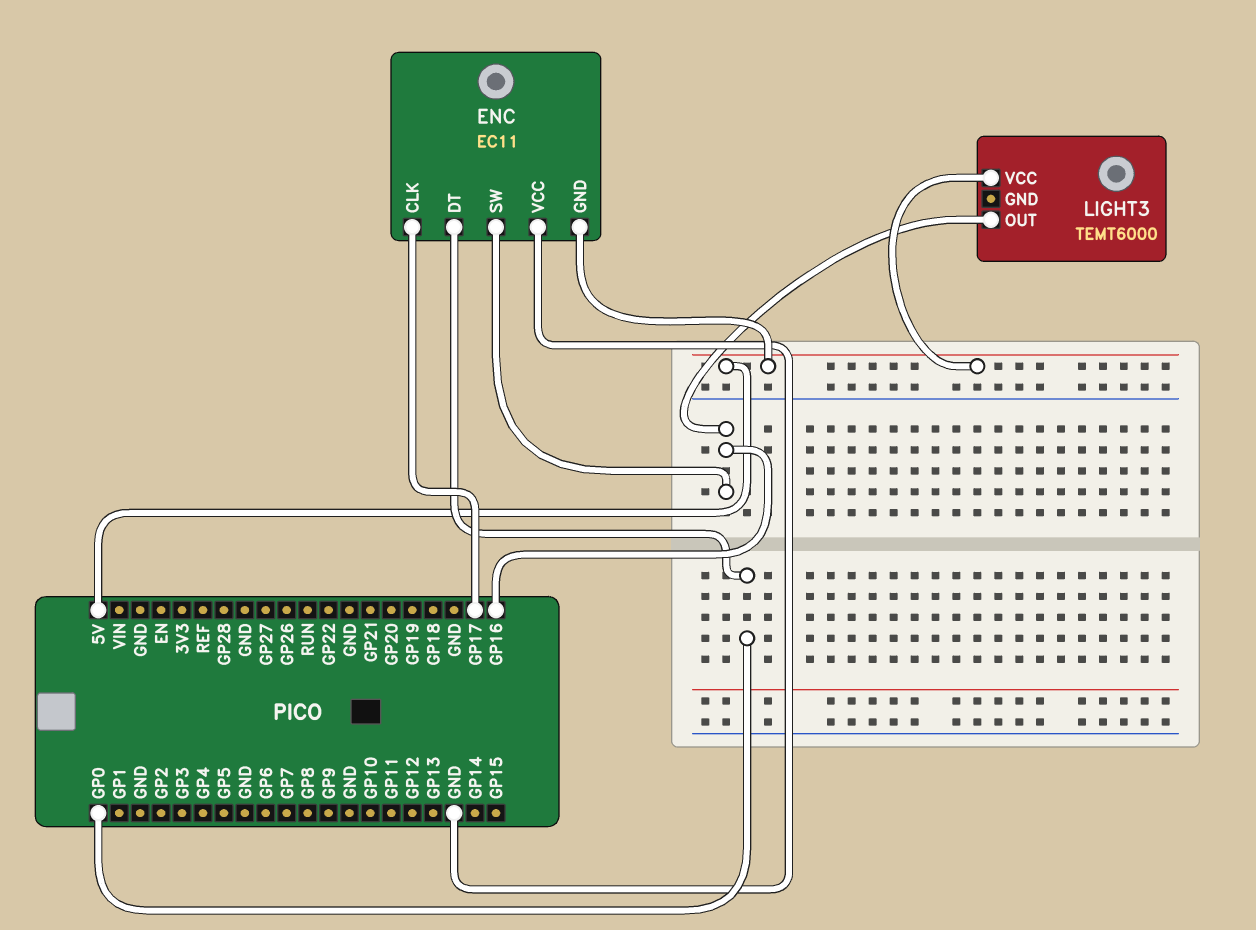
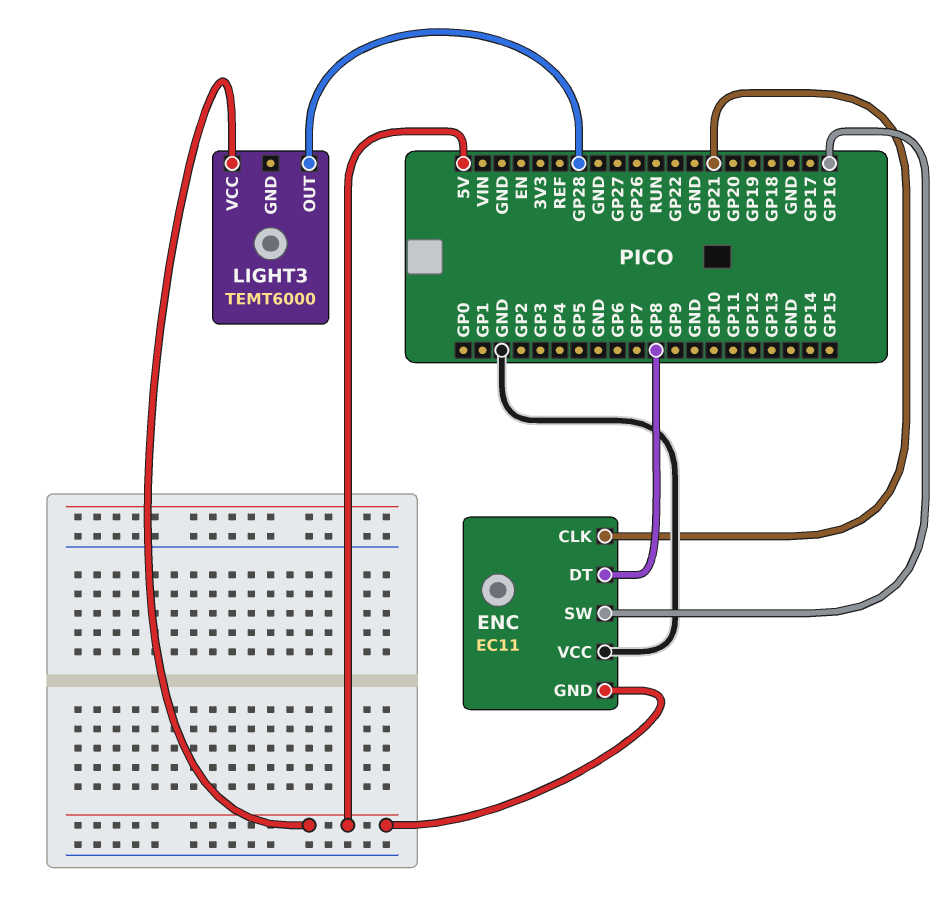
ENC pin CLK: GP17 -> GP21
ENC pin DT: GP0 -> GP8
LIGHT3 pin OUT: GP16 -> GP28

